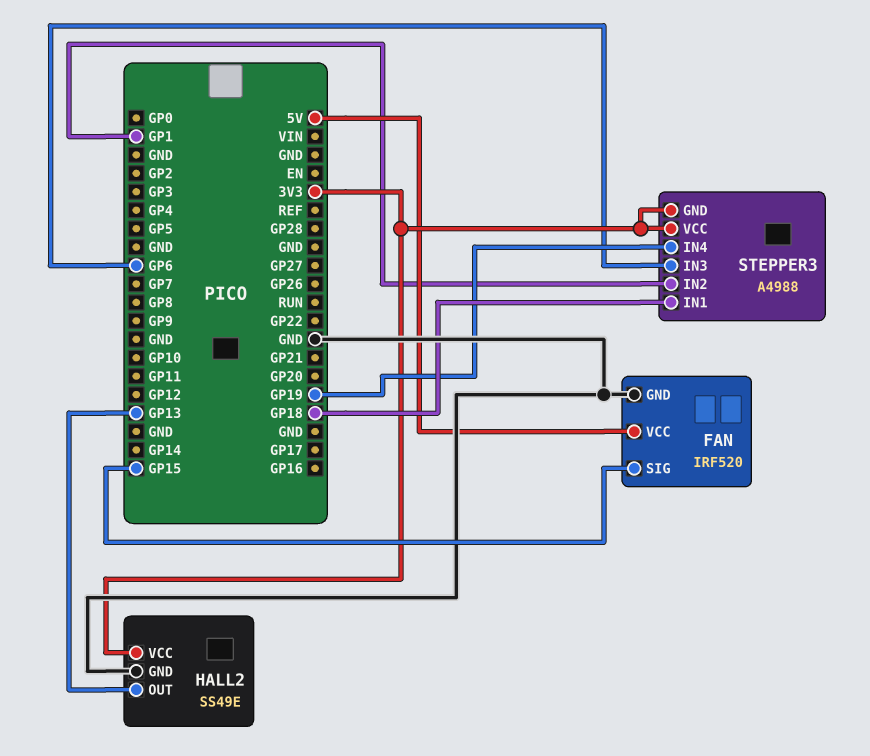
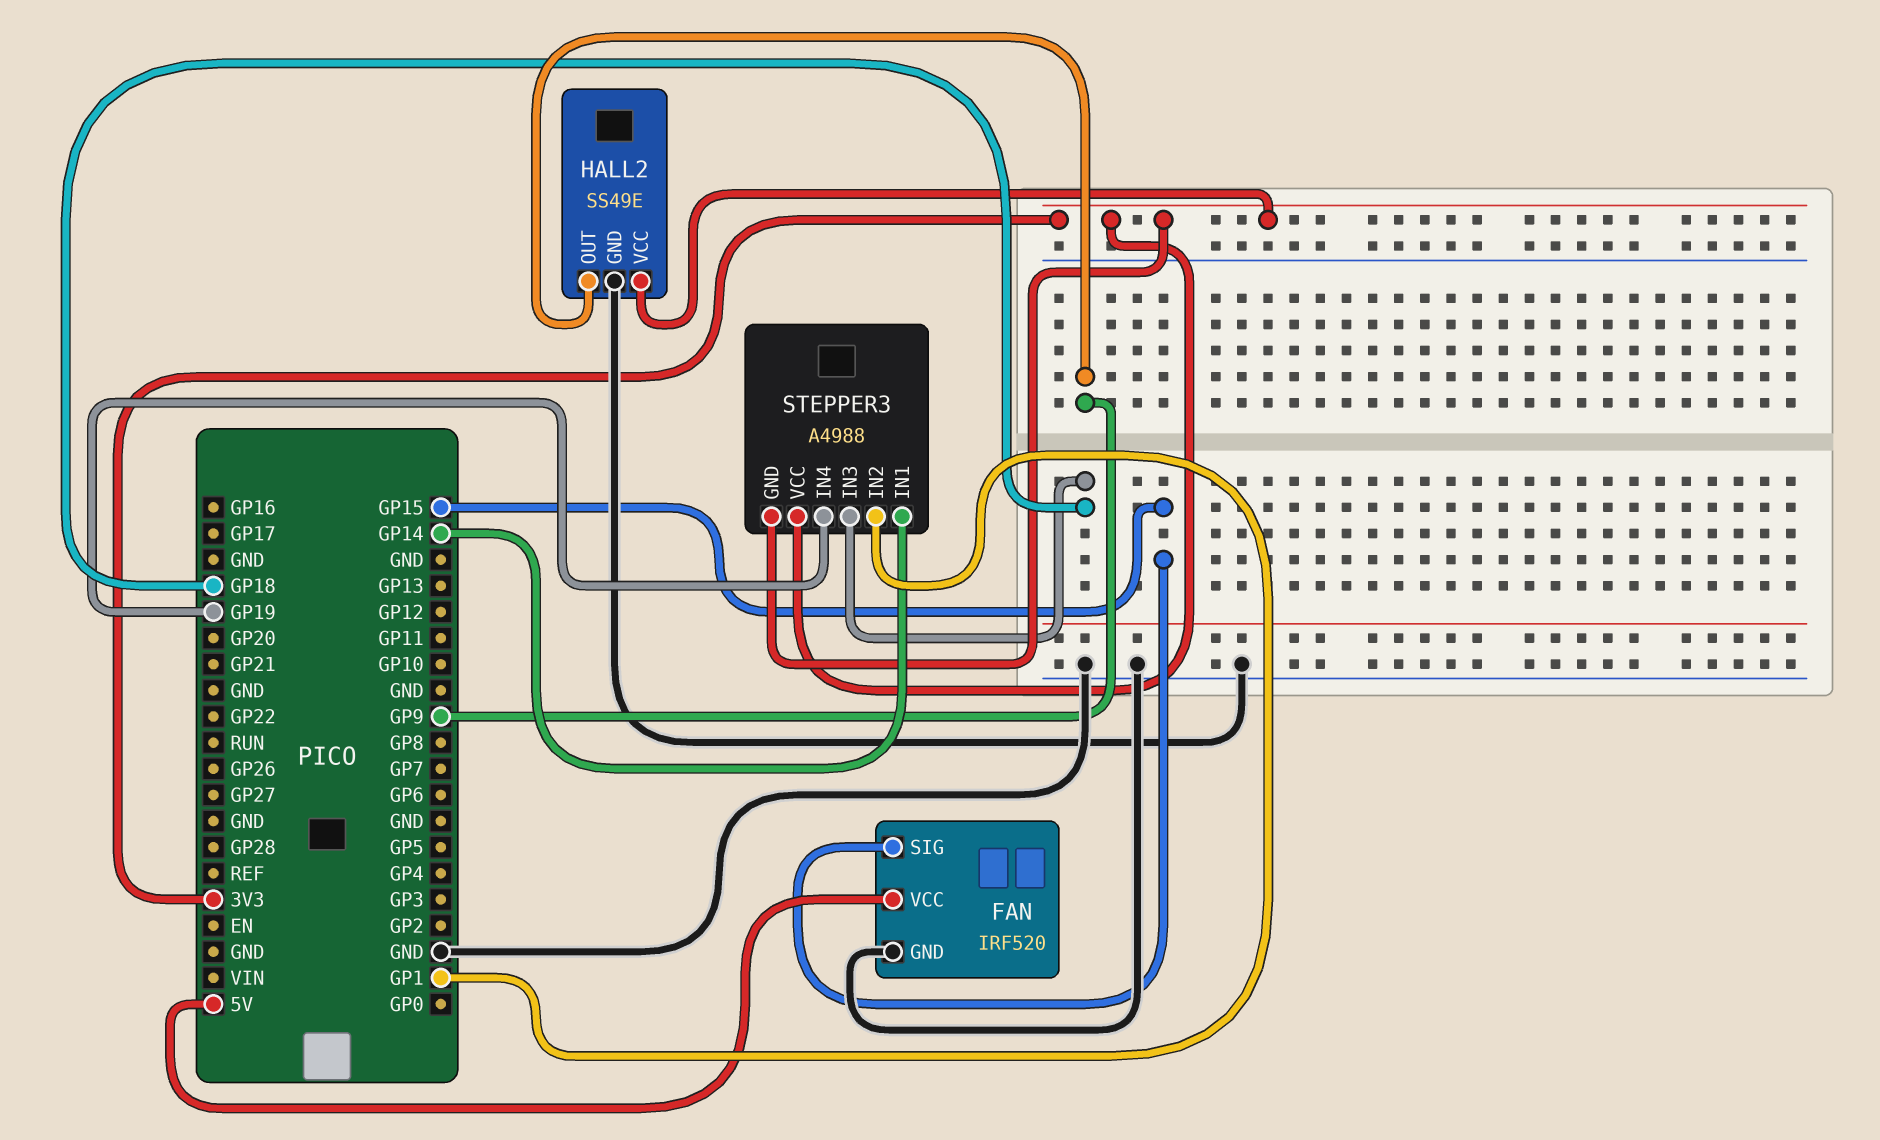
HALL2 pin OUT: GP13 -> GP9
STEPPER3 pin IN1: GP18 -> GP14
STEPPER3 pin IN3: GP6 -> GP18

